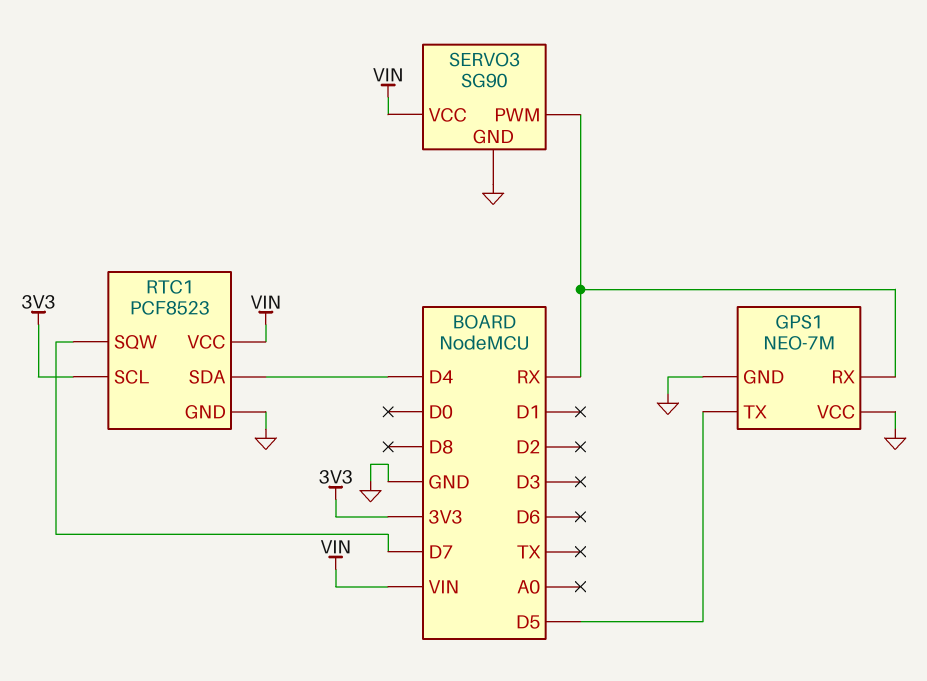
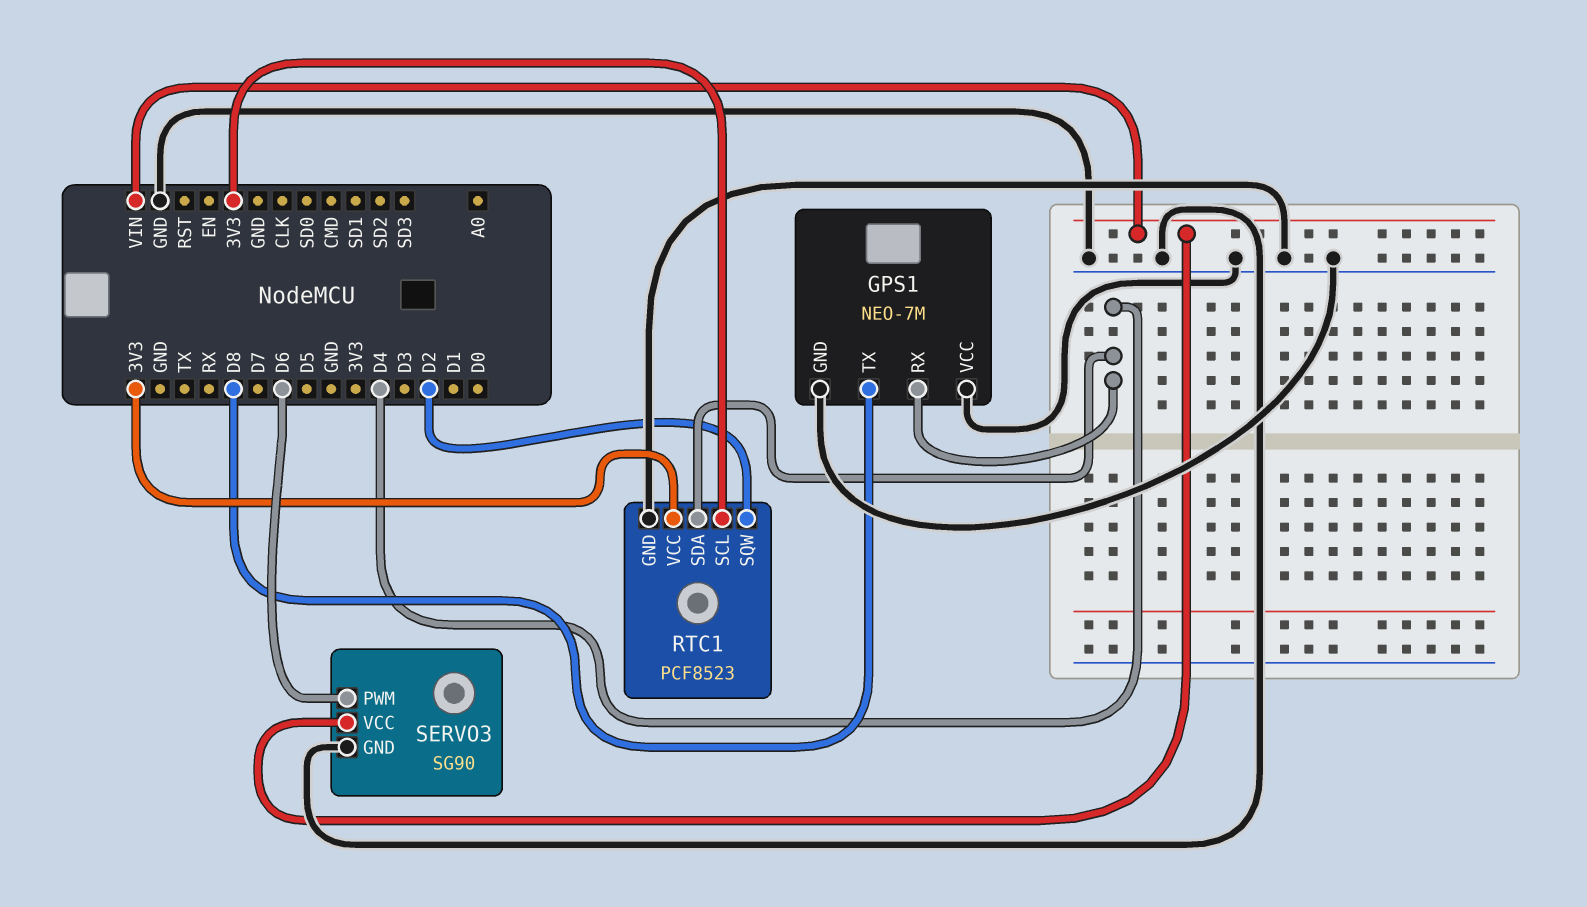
GPS1 pin RX: RX -> D4
GPS1 pin TX: D5 -> D8
RTC1 pin SQW: D7 -> D2
RTC1 pin VCC: VIN -> 3V3
SERVO3 pin PWM: RX -> D6

